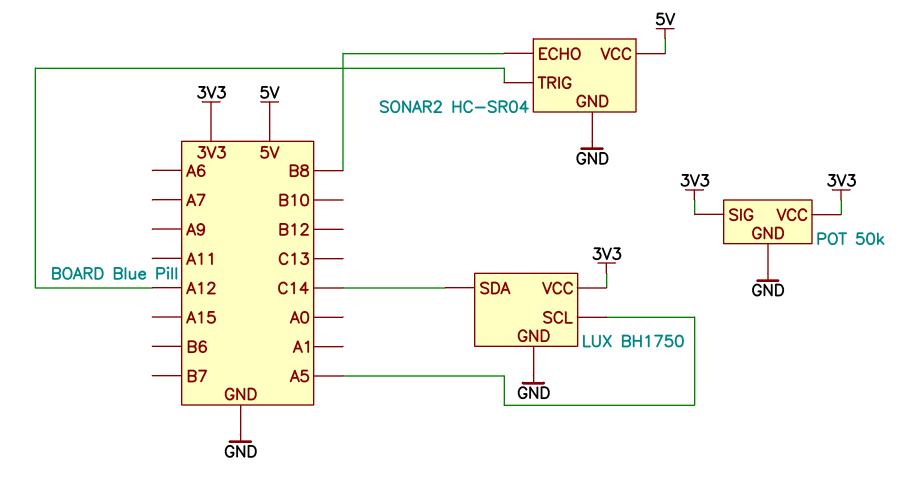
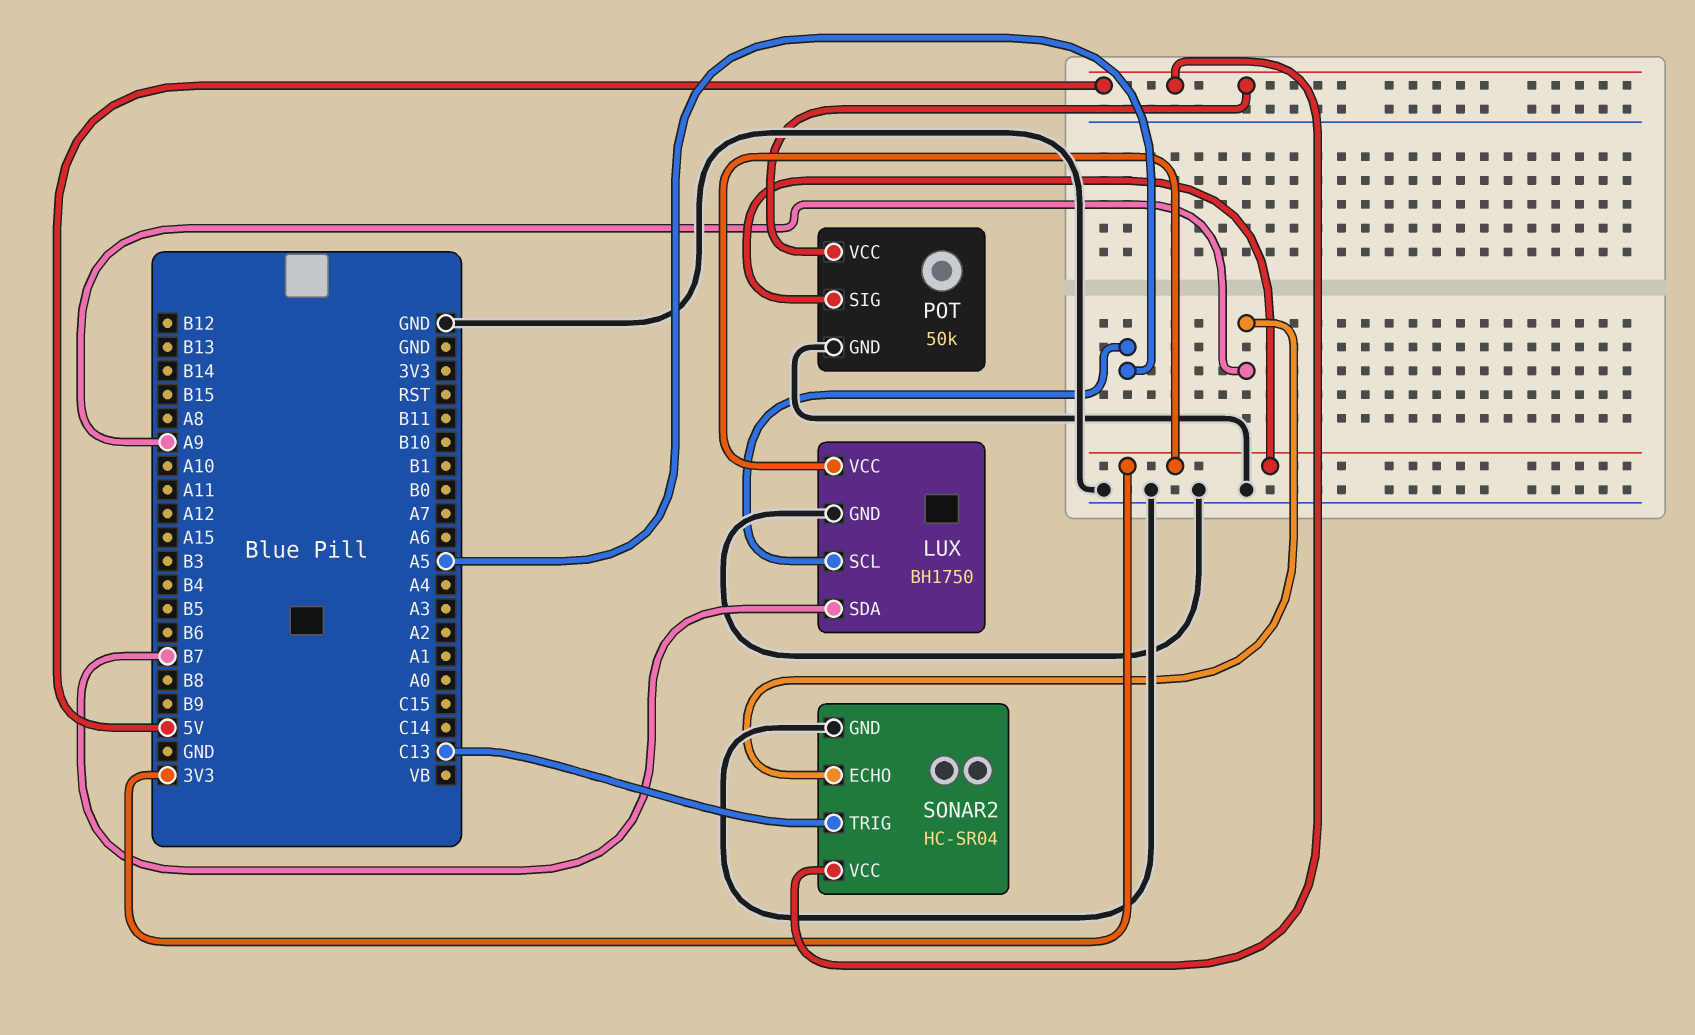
LUX pin SDA: C14 -> B7
POT pin VCC: 3V3 -> 5V
SONAR2 pin ECHO: B8 -> A9
SONAR2 pin TRIG: A12 -> C13

